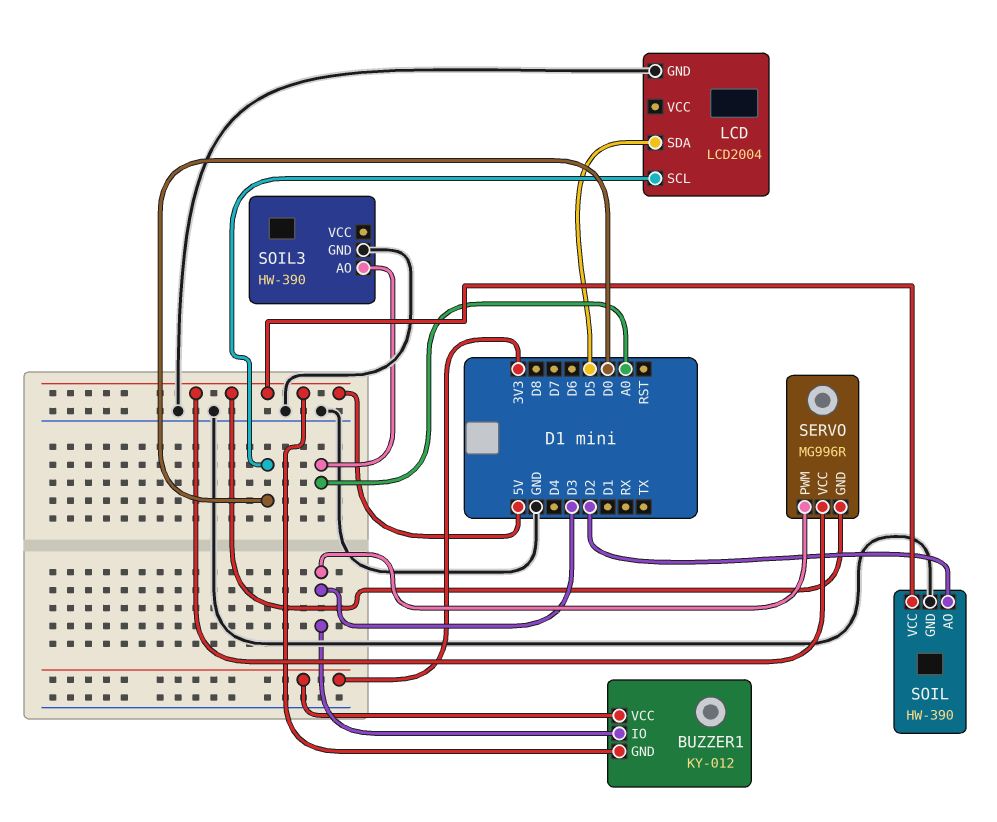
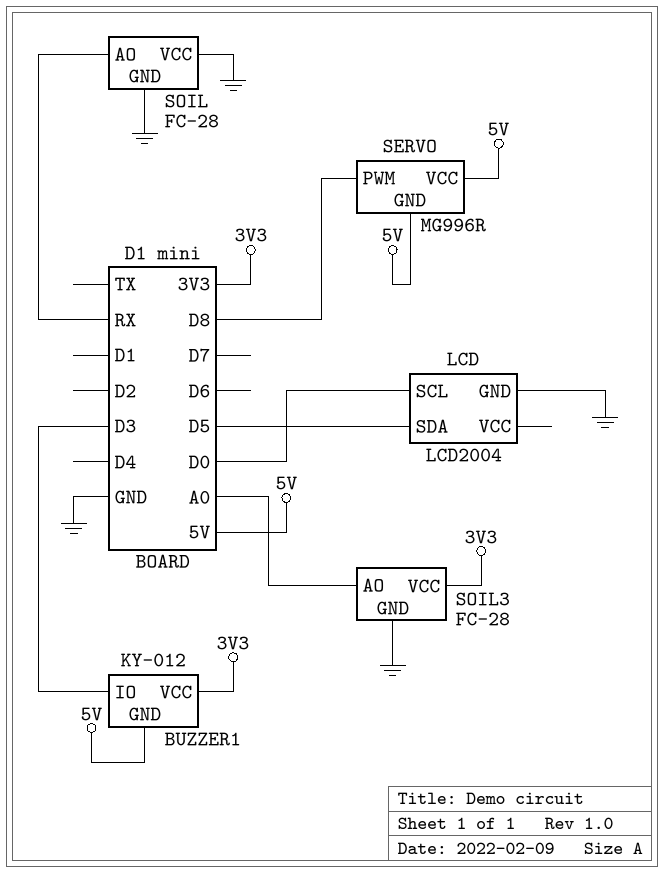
SERVO pin PWM: D3 -> D8
SOIL: HW-390 -> FC-28
SOIL pin AO: D2 -> RX
SOIL pin VCC: 5V -> GND
SOIL3: HW-390 -> FC-28
SOIL3 pin VCC: none -> 3V3

